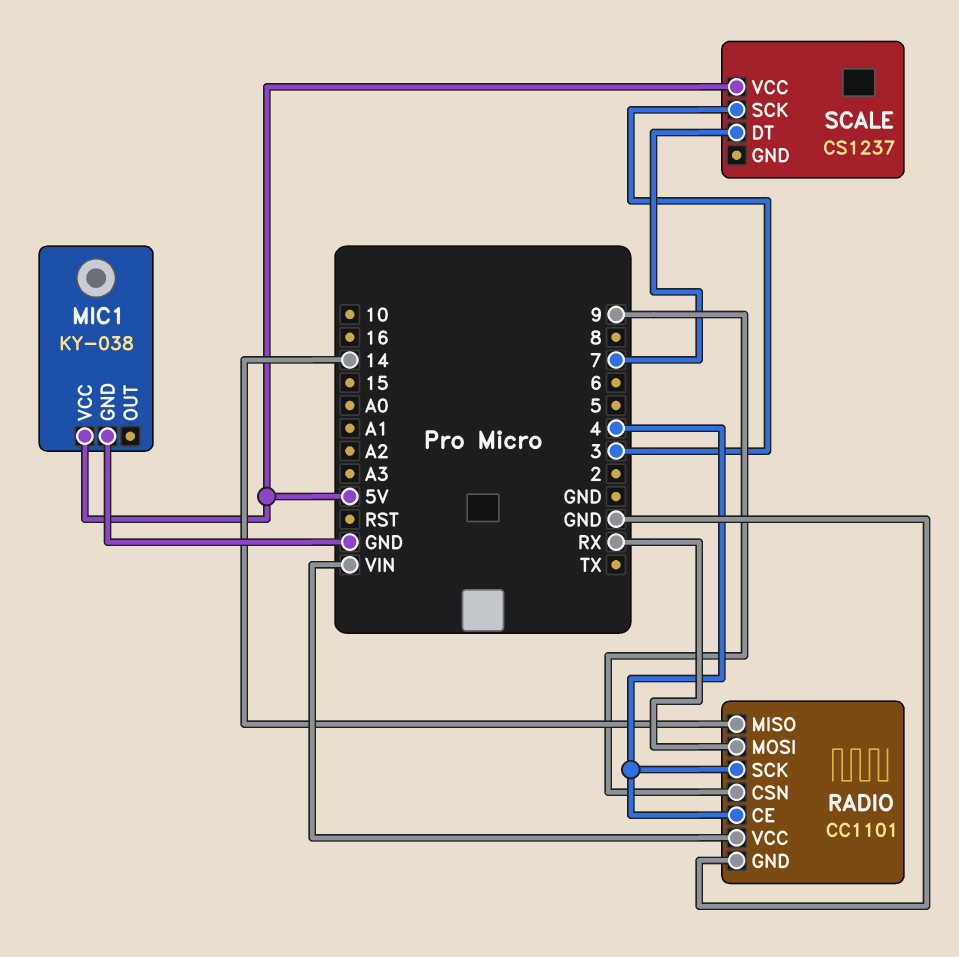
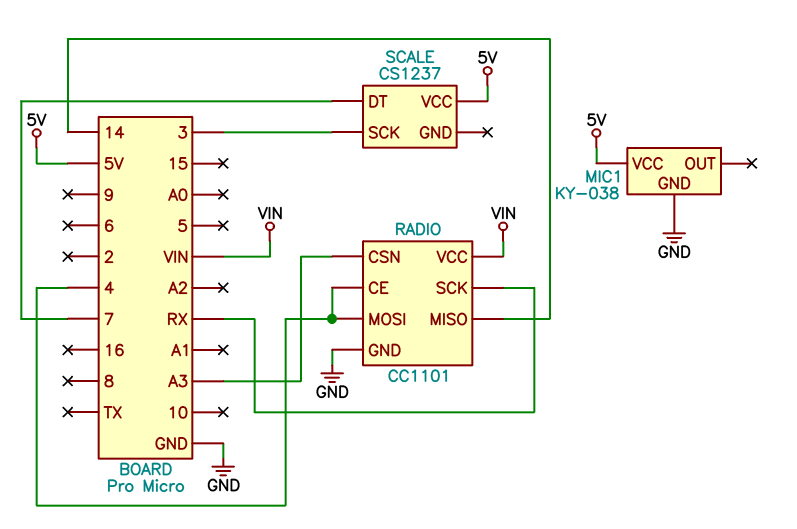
RADIO pin CSN: 9 -> A3
RADIO pin MOSI: RX -> 4
RADIO pin SCK: 4 -> RX

